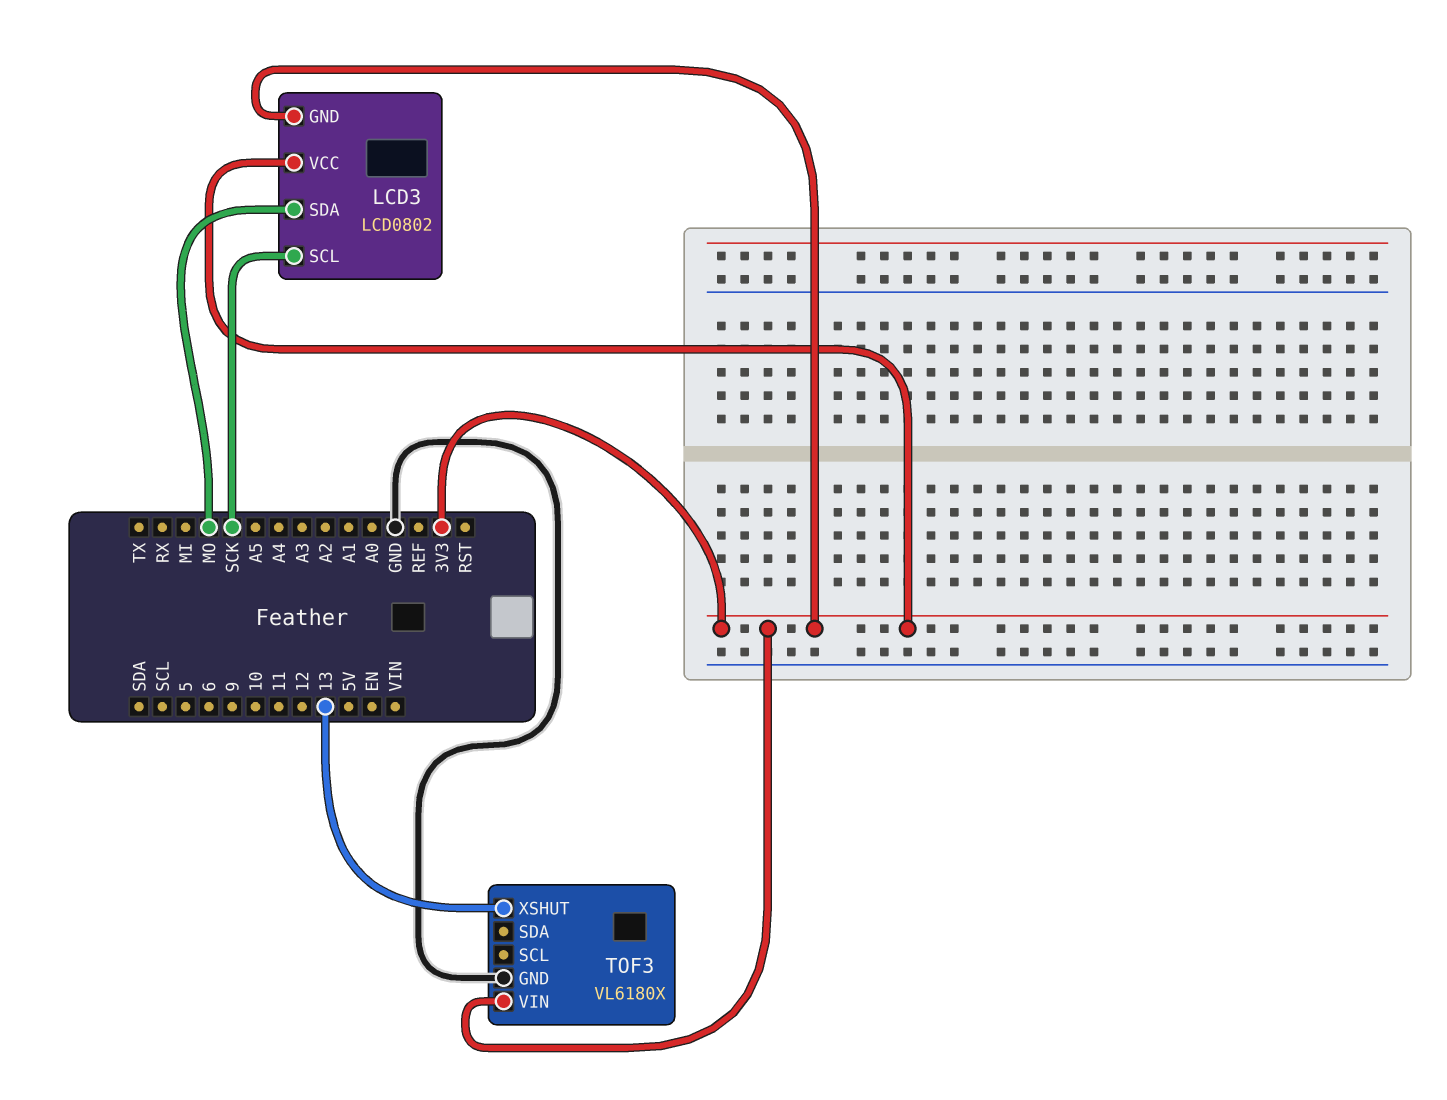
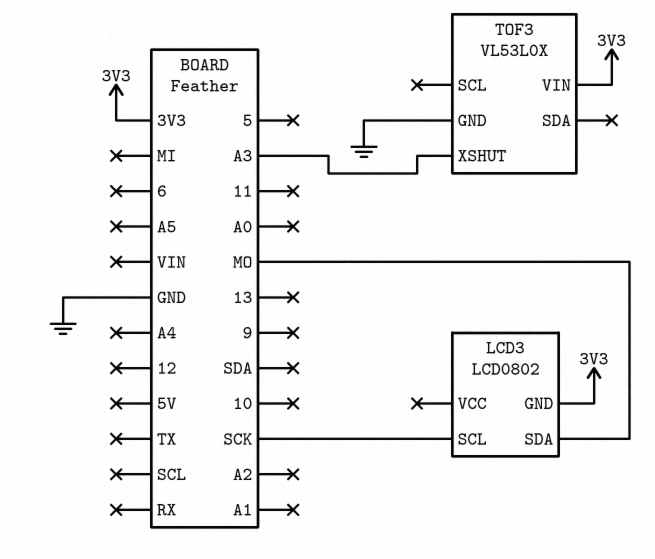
LCD3 pin VCC: 3V3 -> none
TOF3: VL6180X -> VL53L0X
TOF3 pin XSHUT: 13 -> A3

